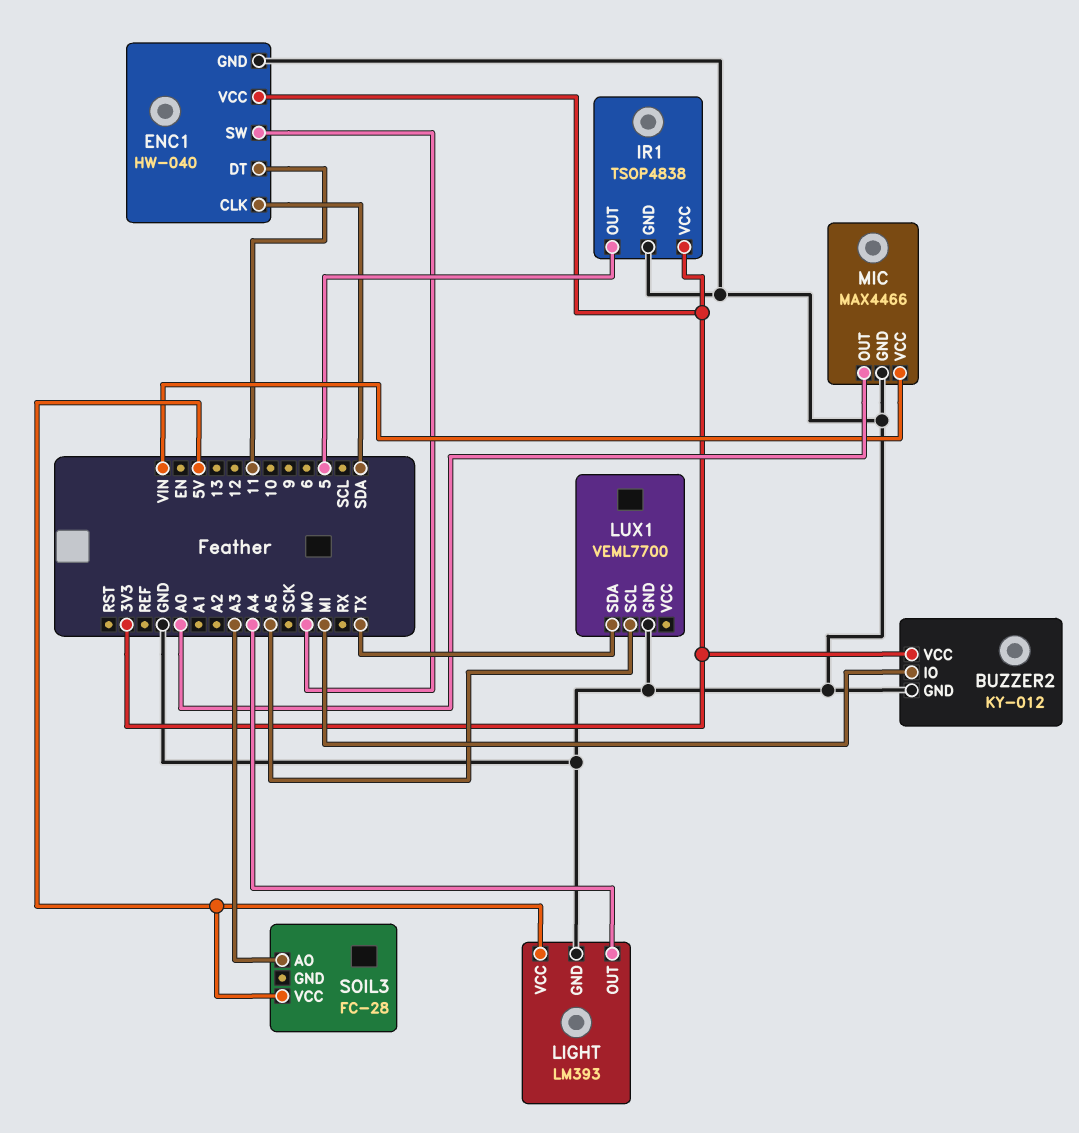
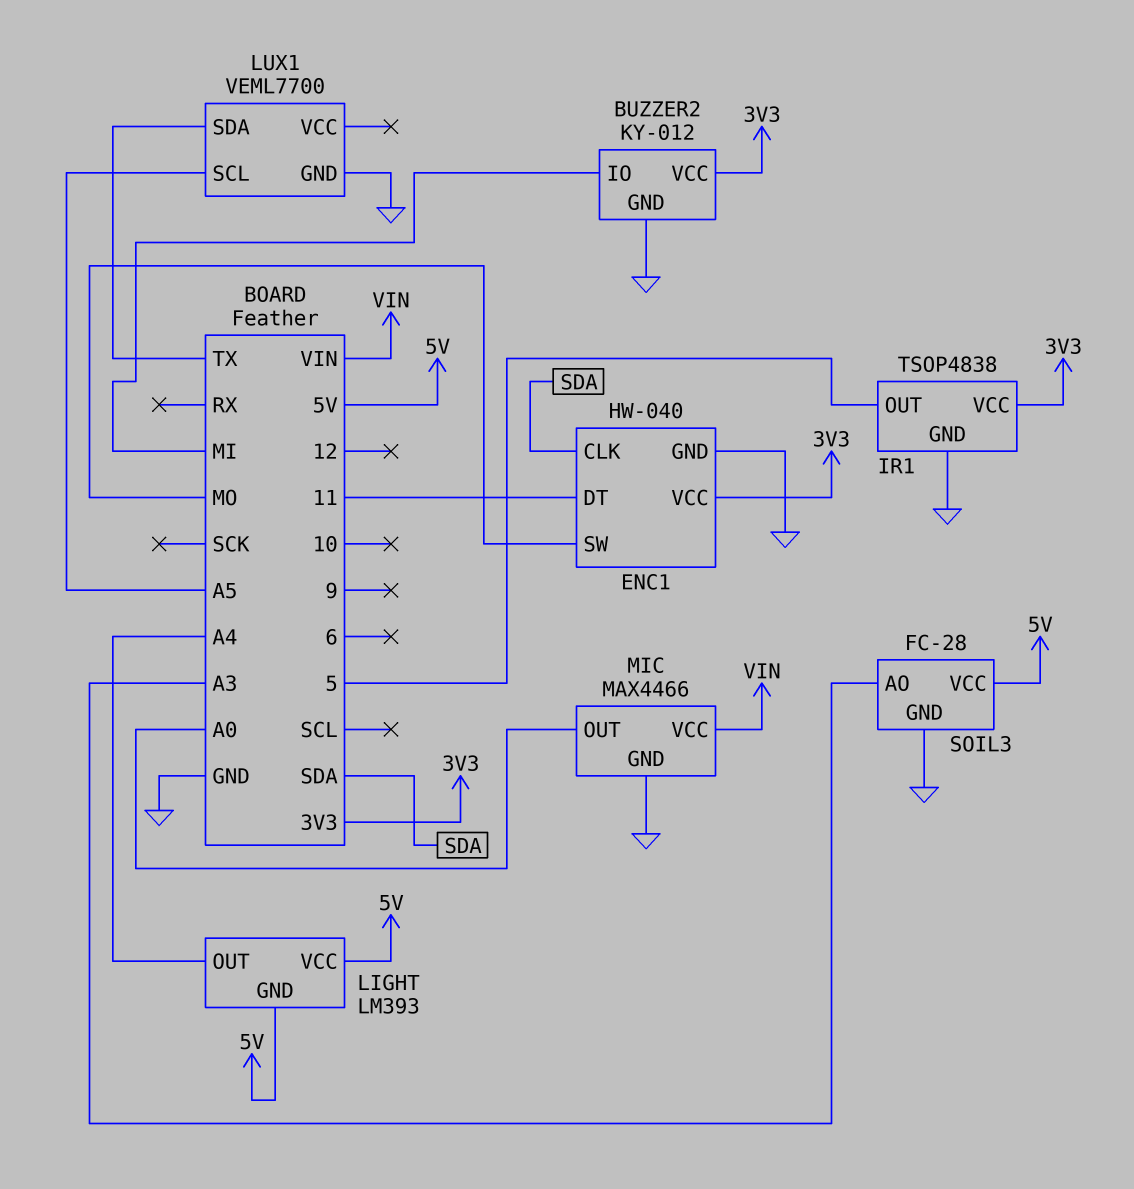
LIGHT pin GND: GND -> 5V
SOIL3 pin GND: none -> GND

